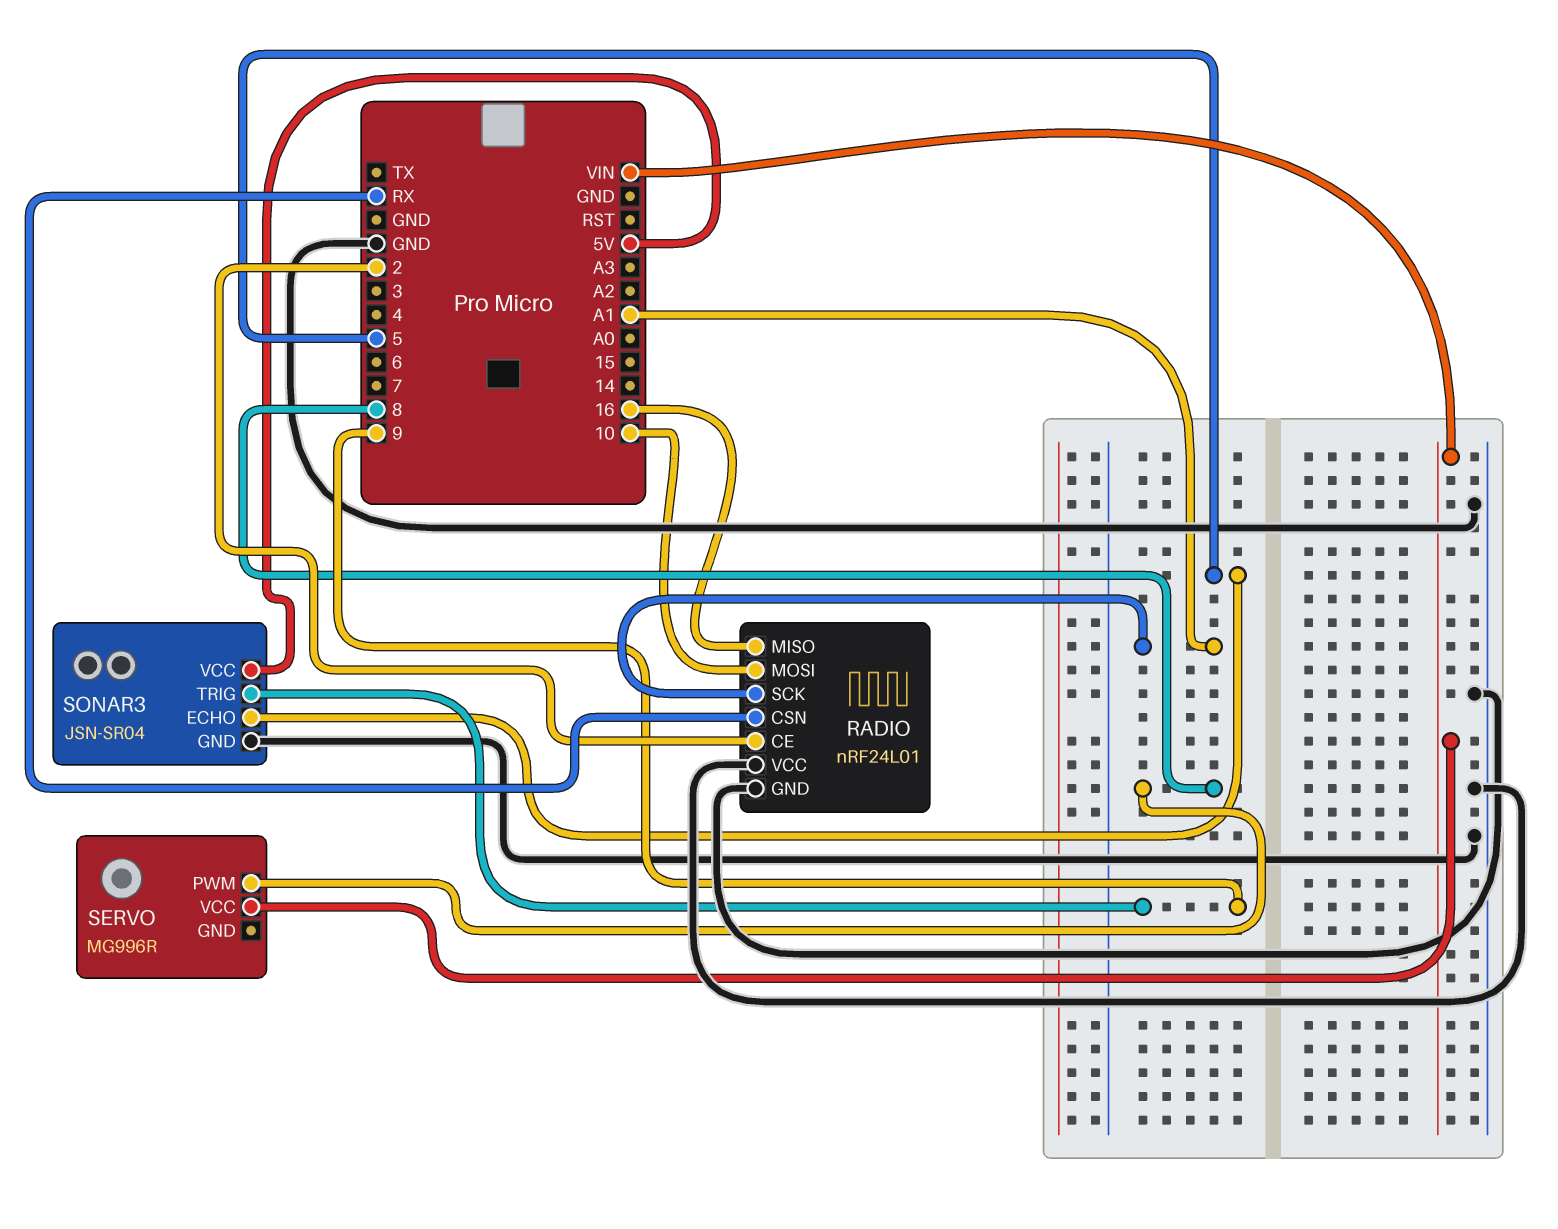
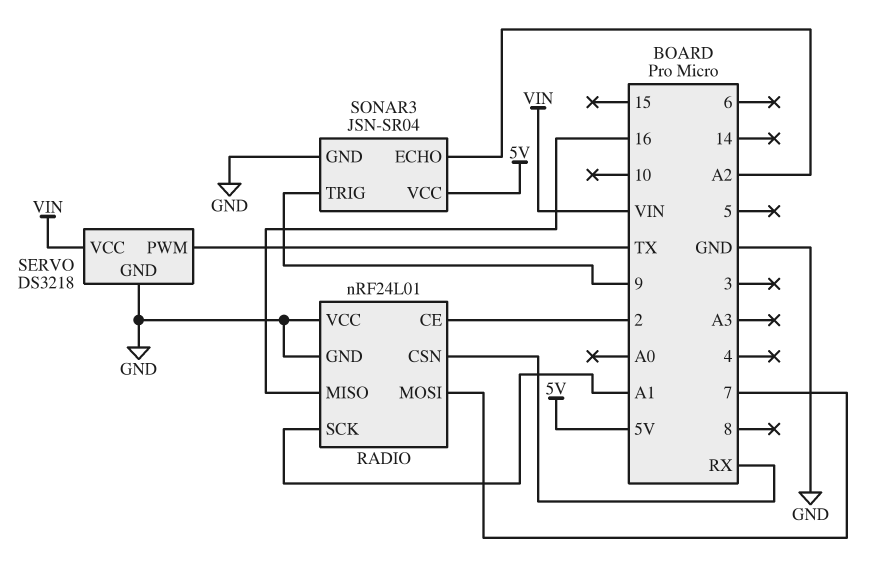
RADIO pin MOSI: 10 -> 7
SERVO: MG996R -> DS3218
SERVO pin GND: none -> GND
SERVO pin PWM: 8 -> TX
SONAR3 pin ECHO: 5 -> A2

